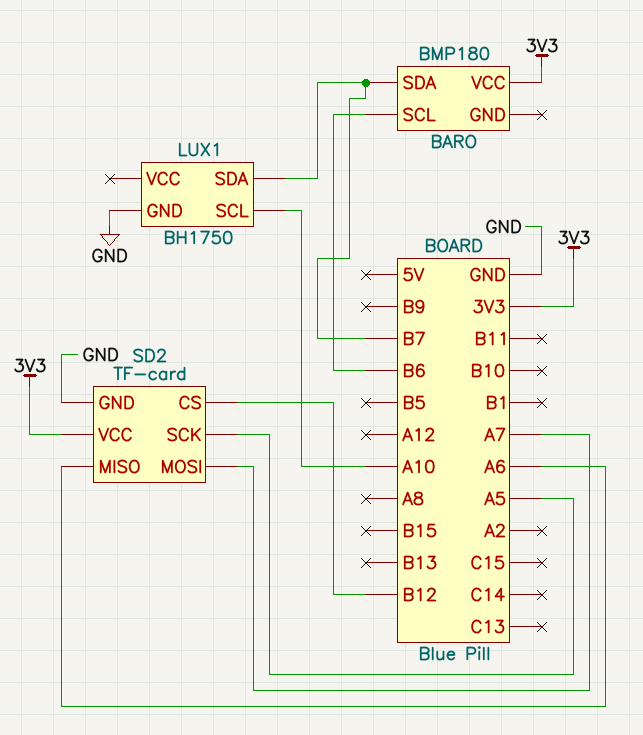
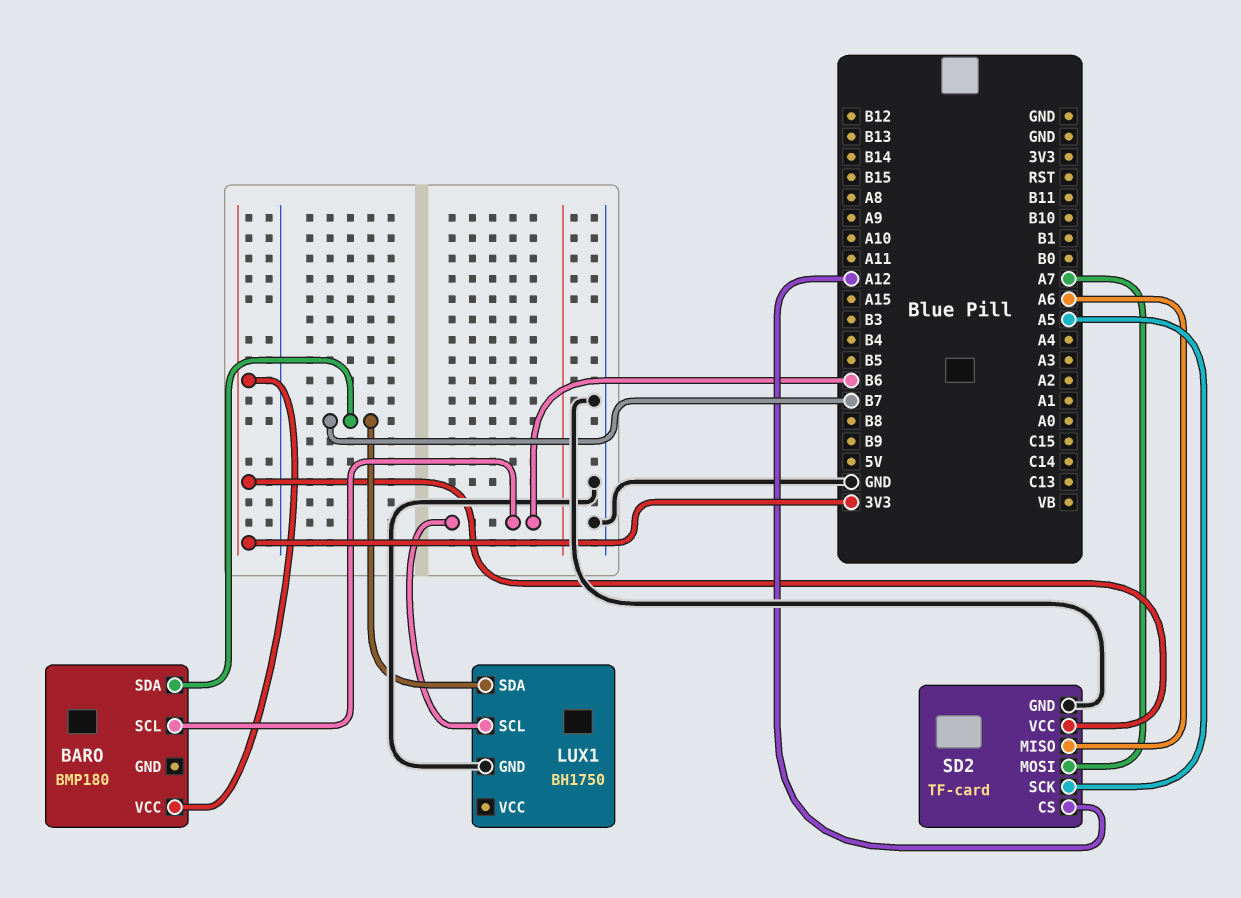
LUX1 pin SCL: A10 -> B6
SD2 pin CS: B12 -> A12

